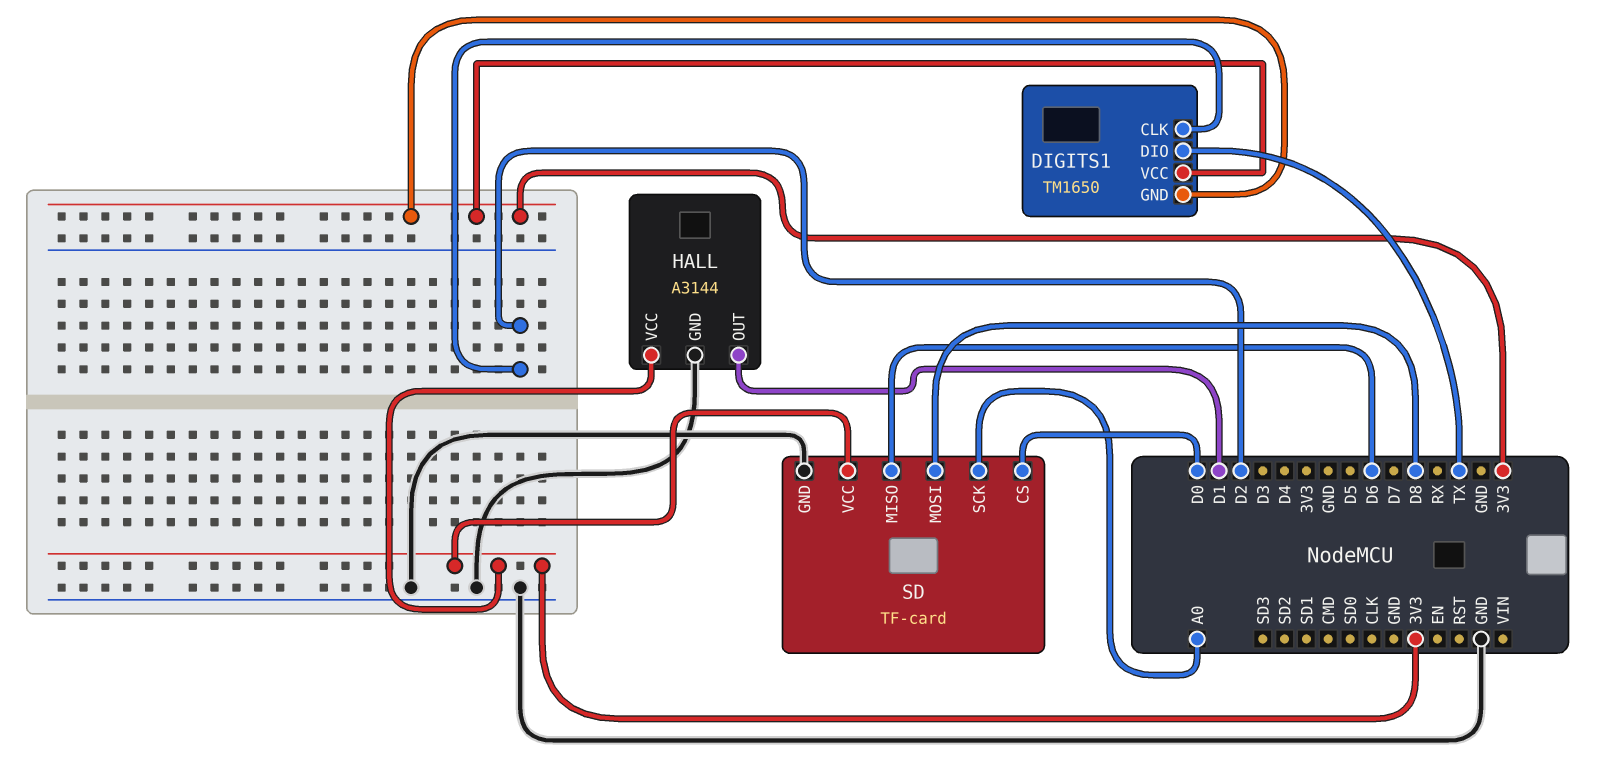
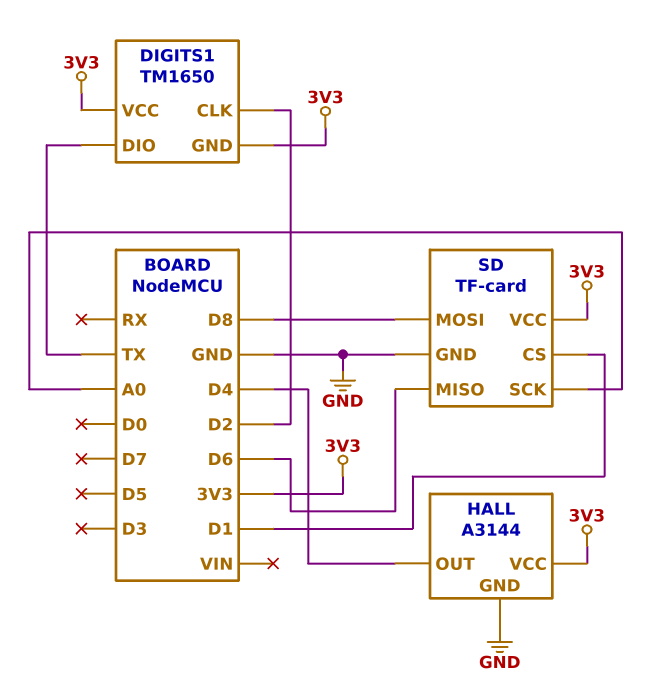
HALL pin OUT: D1 -> D4
SD pin CS: D0 -> D1

